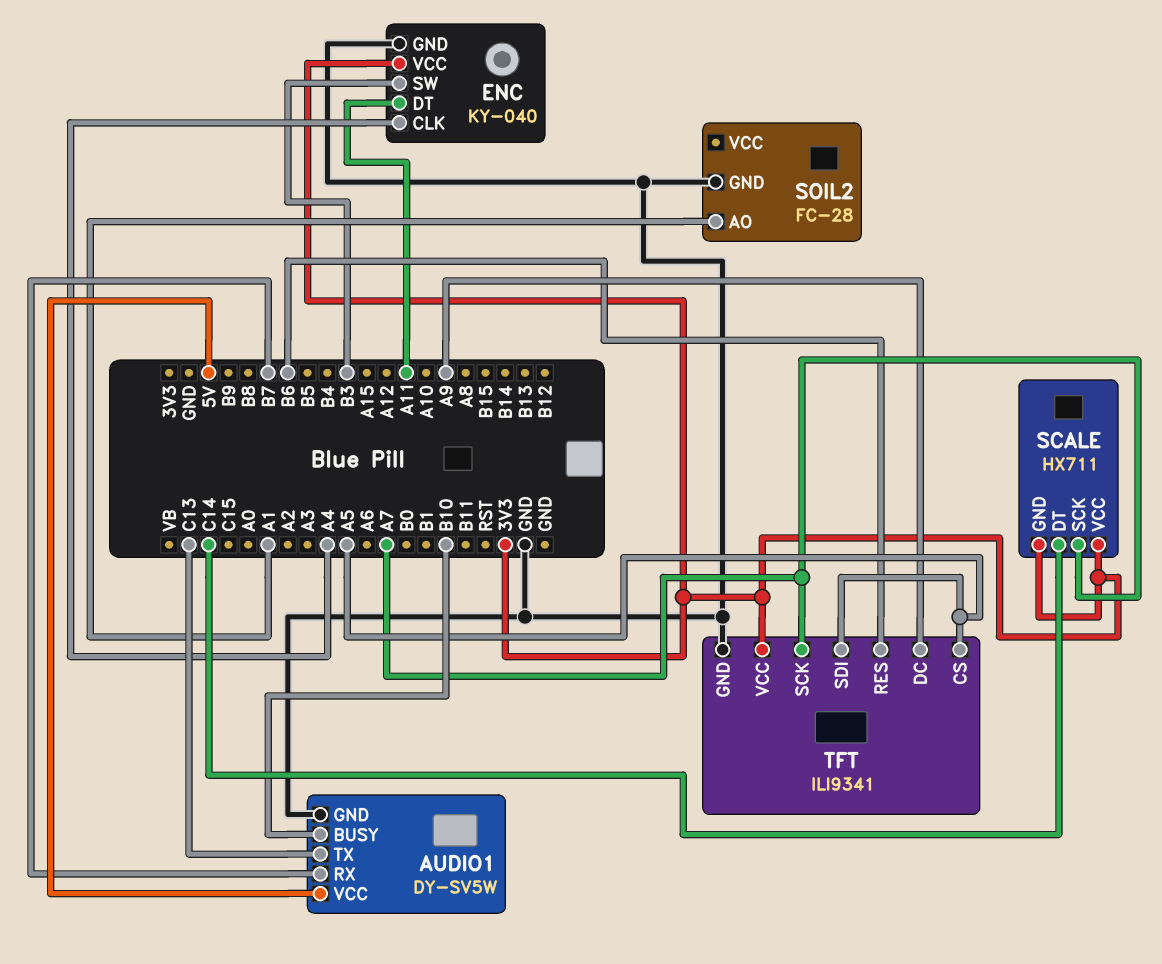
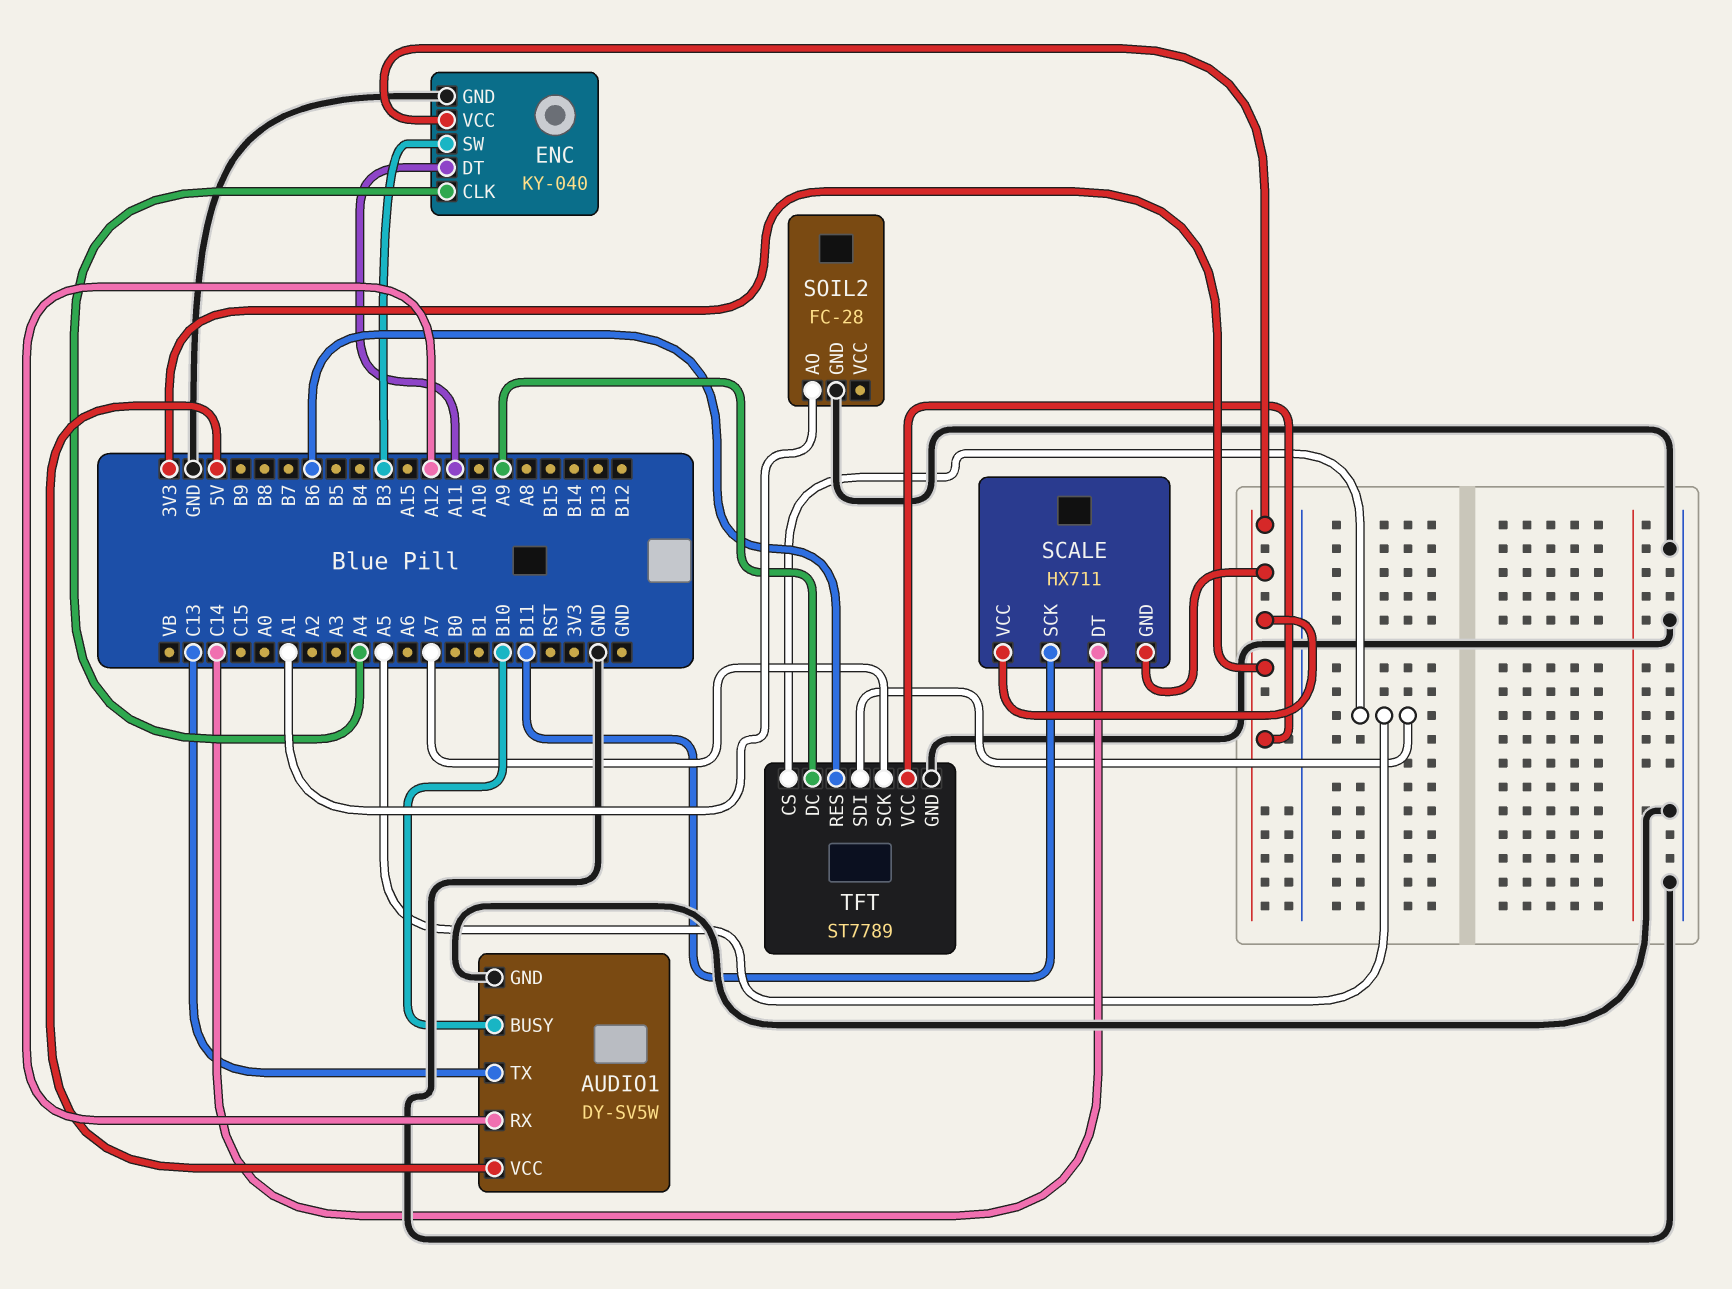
AUDIO1 pin RX: B7 -> A12
SCALE pin SCK: A7 -> B11
TFT: ILI9341 -> ST7789

